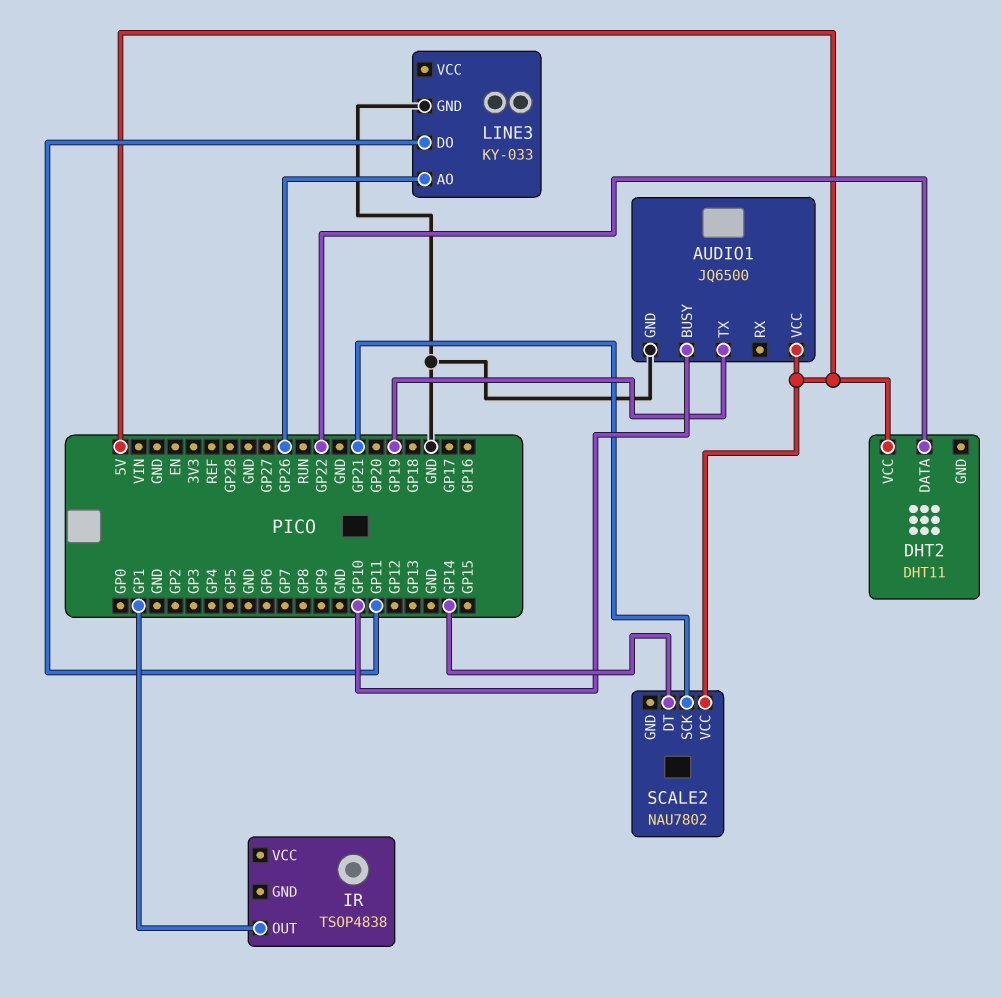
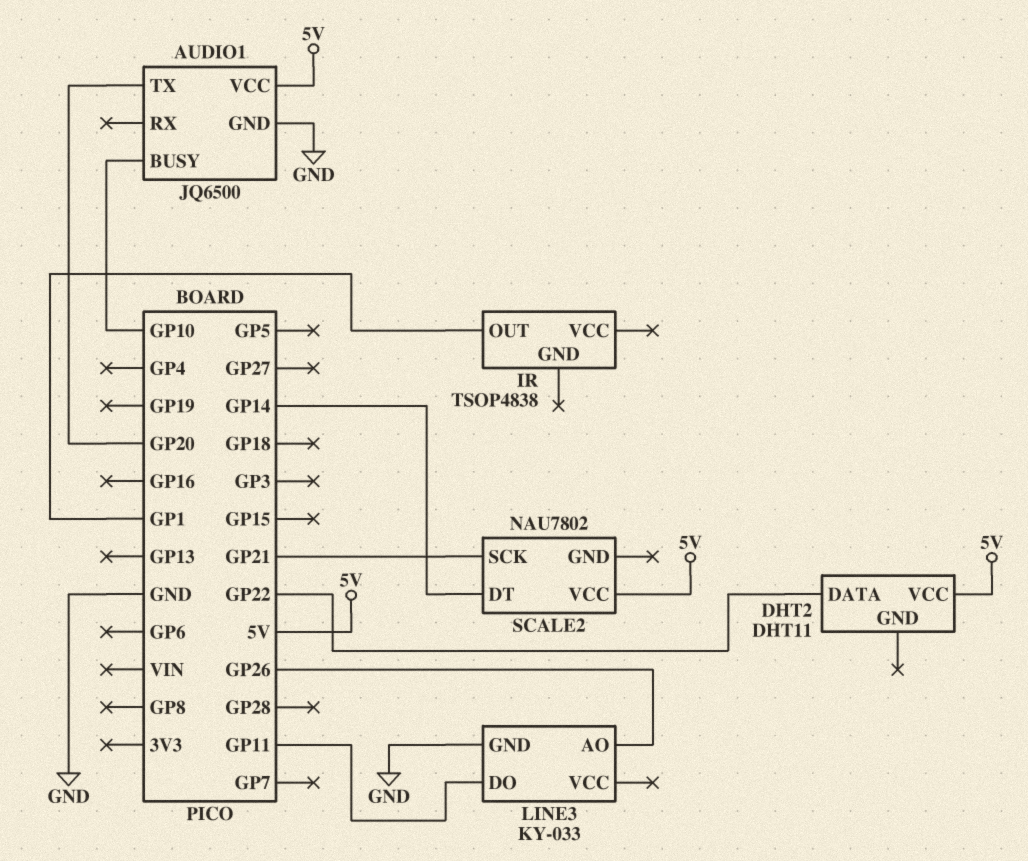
AUDIO1 pin TX: GP19 -> GP20

